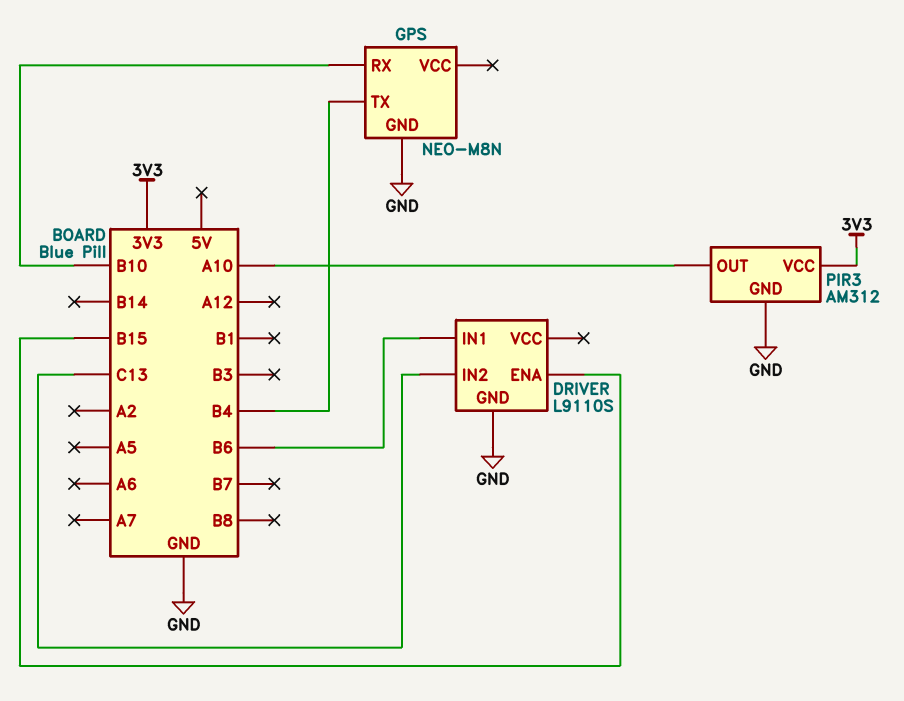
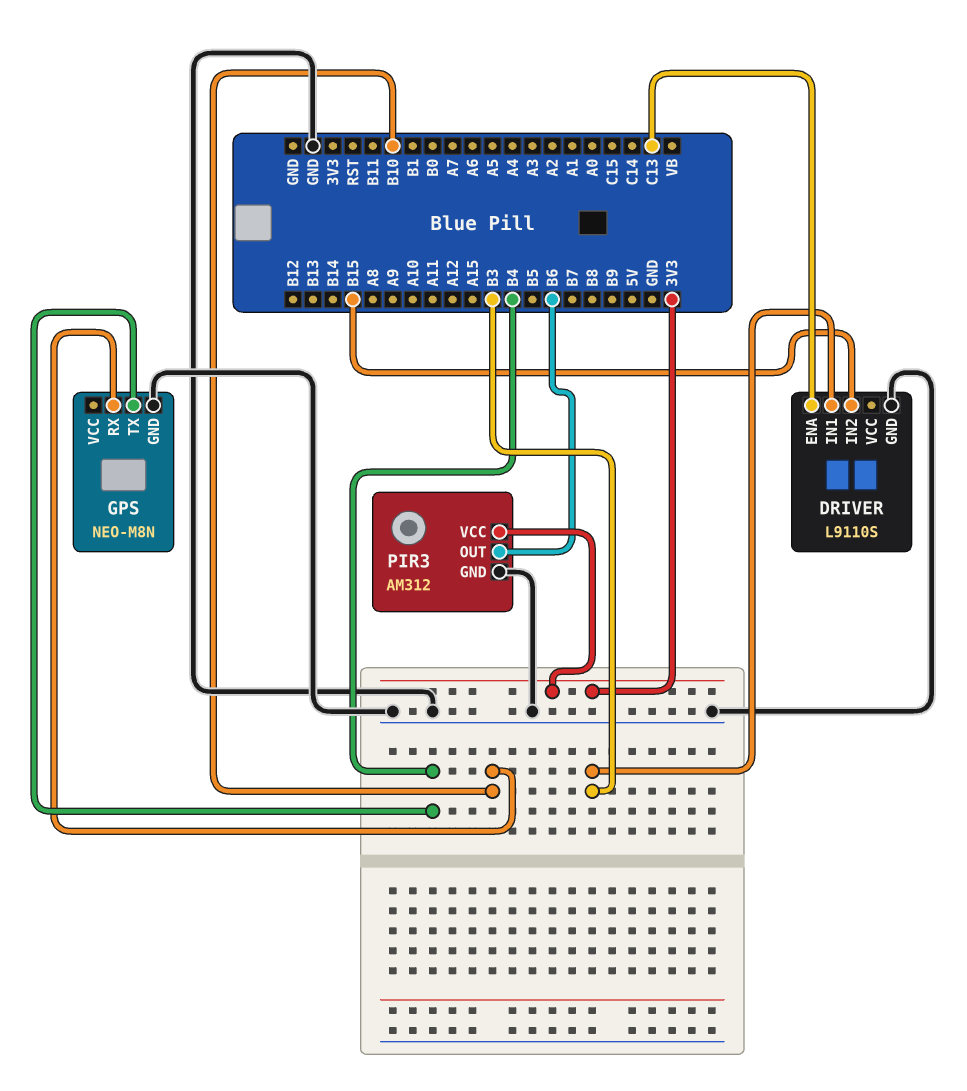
DRIVER pin ENA: B15 -> C13
DRIVER pin IN1: B6 -> B3
DRIVER pin IN2: C13 -> B15
PIR3 pin OUT: A10 -> B6

